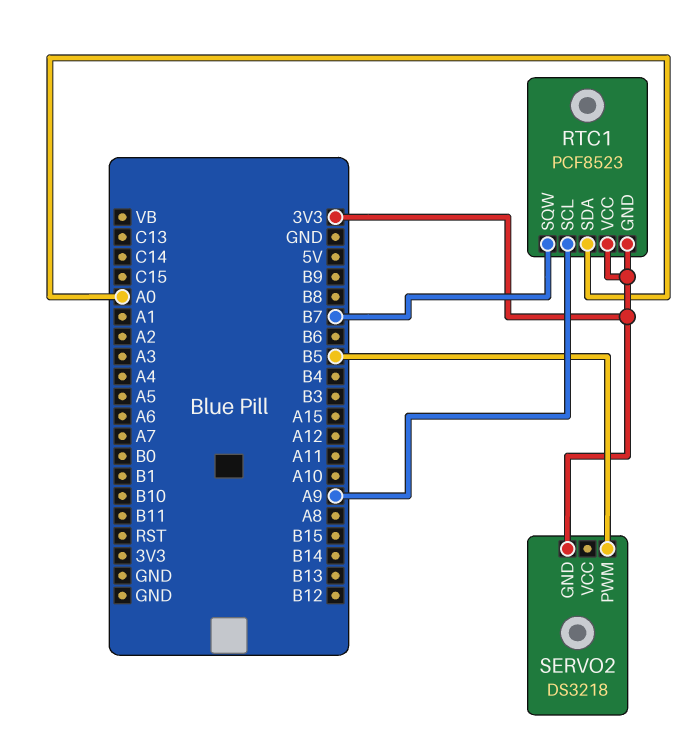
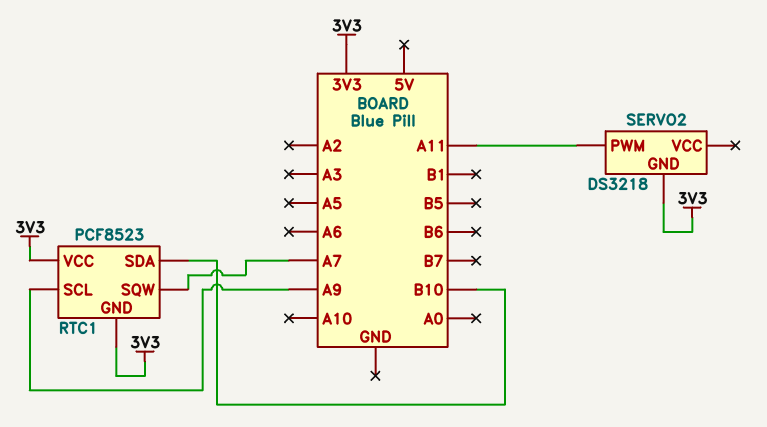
RTC1 pin SDA: A0 -> B10
RTC1 pin SQW: B7 -> A7
SERVO2 pin PWM: B5 -> A11

